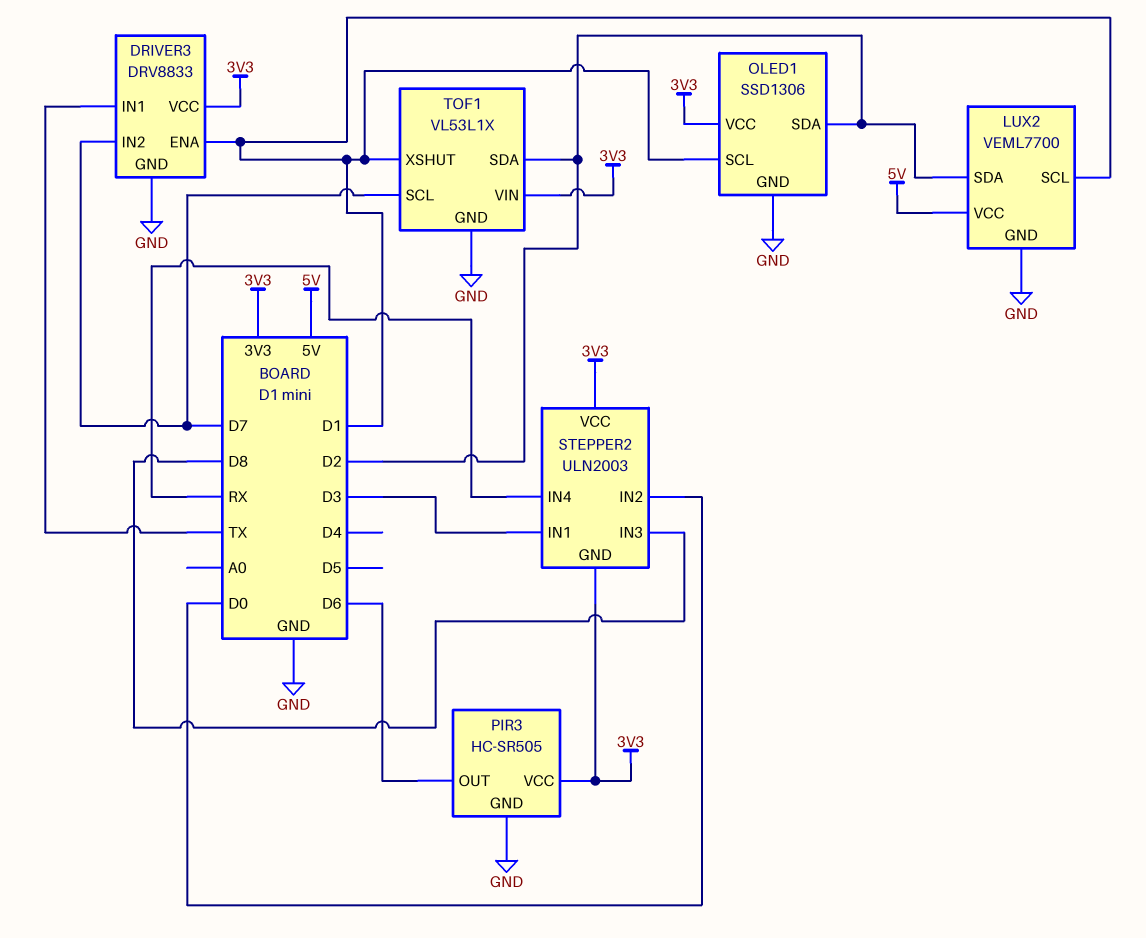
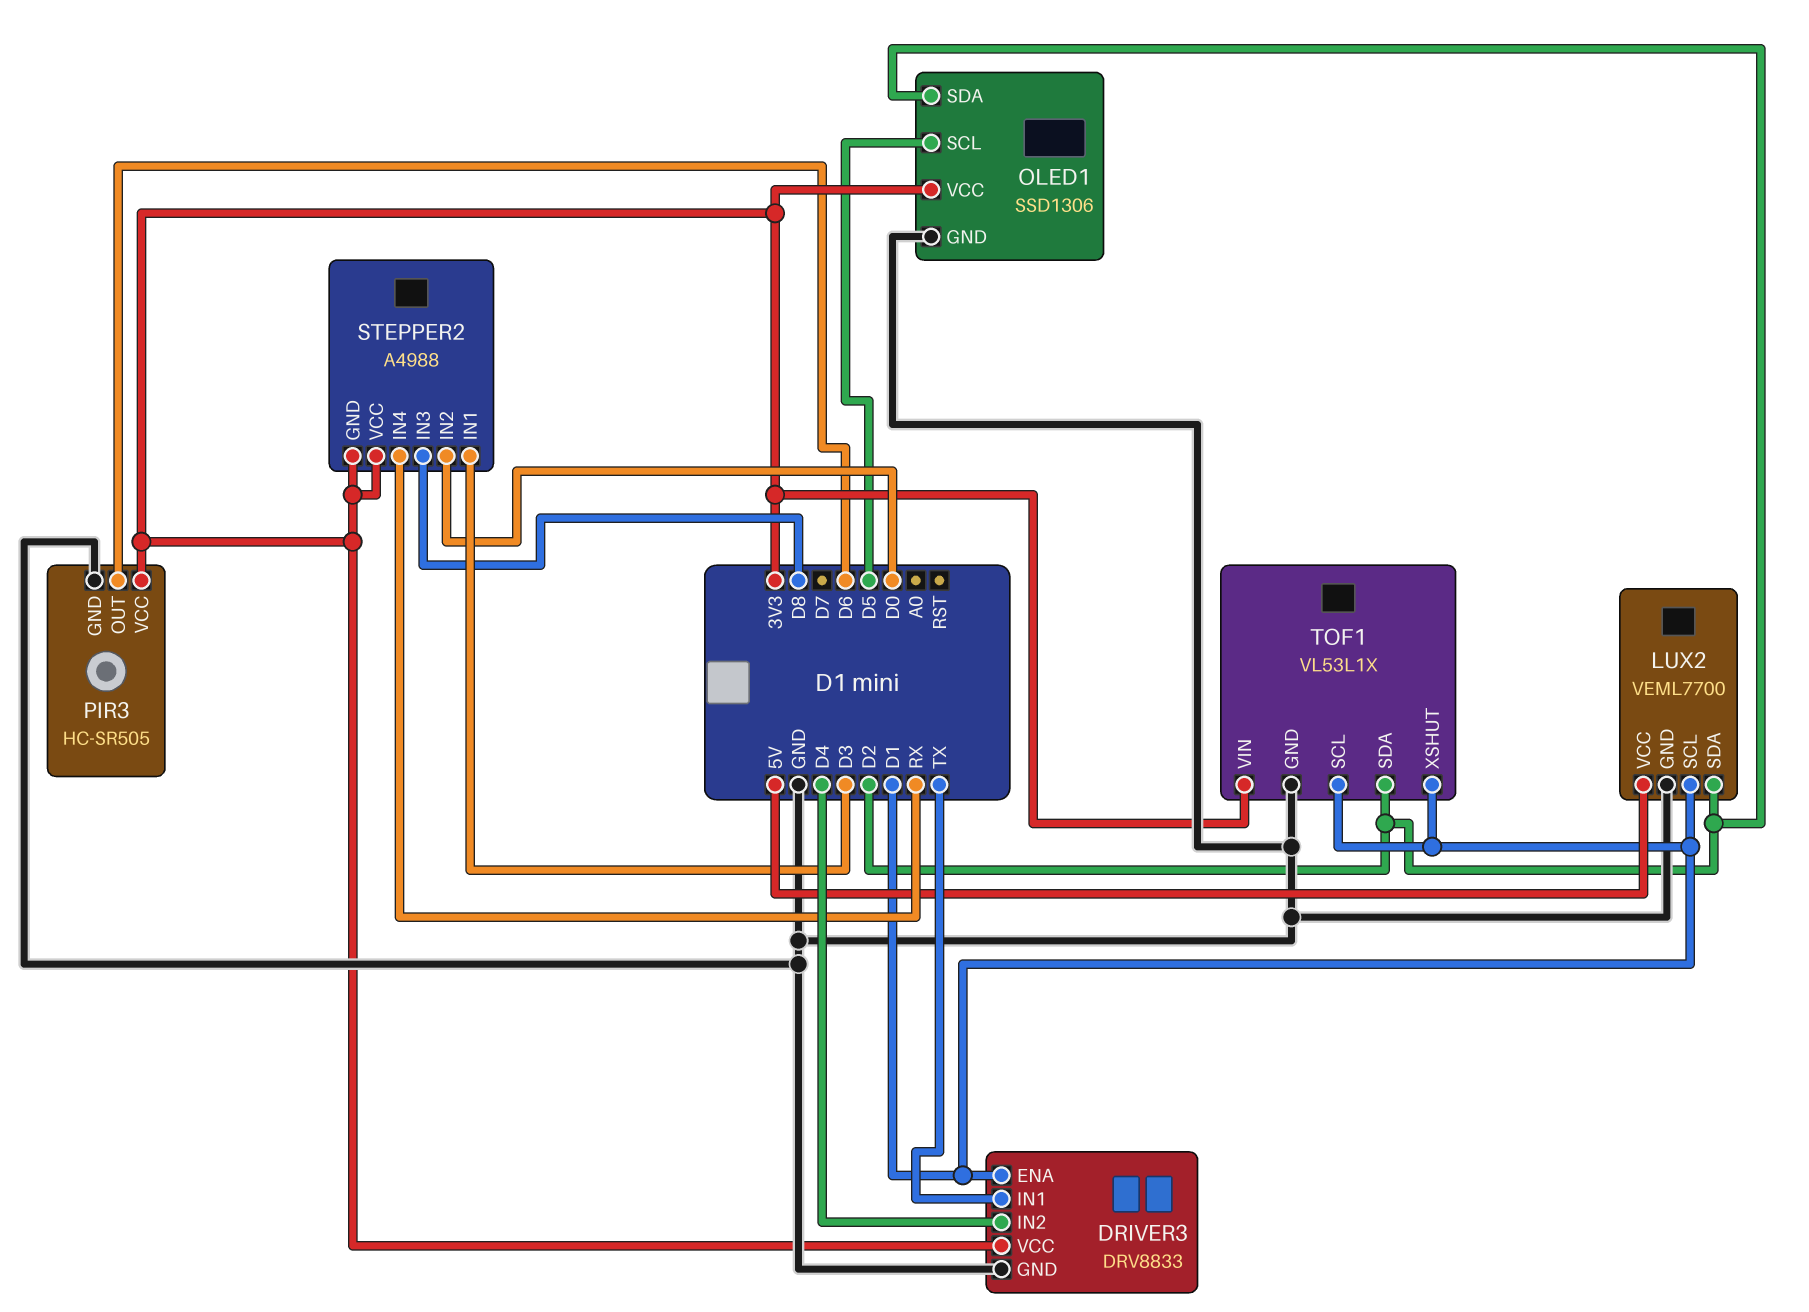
DRIVER3 pin IN2: D7 -> D4
OLED1 pin SCL: D1 -> D5
STEPPER2: ULN2003 -> A4988
TOF1 pin SCL: D7 -> D1

